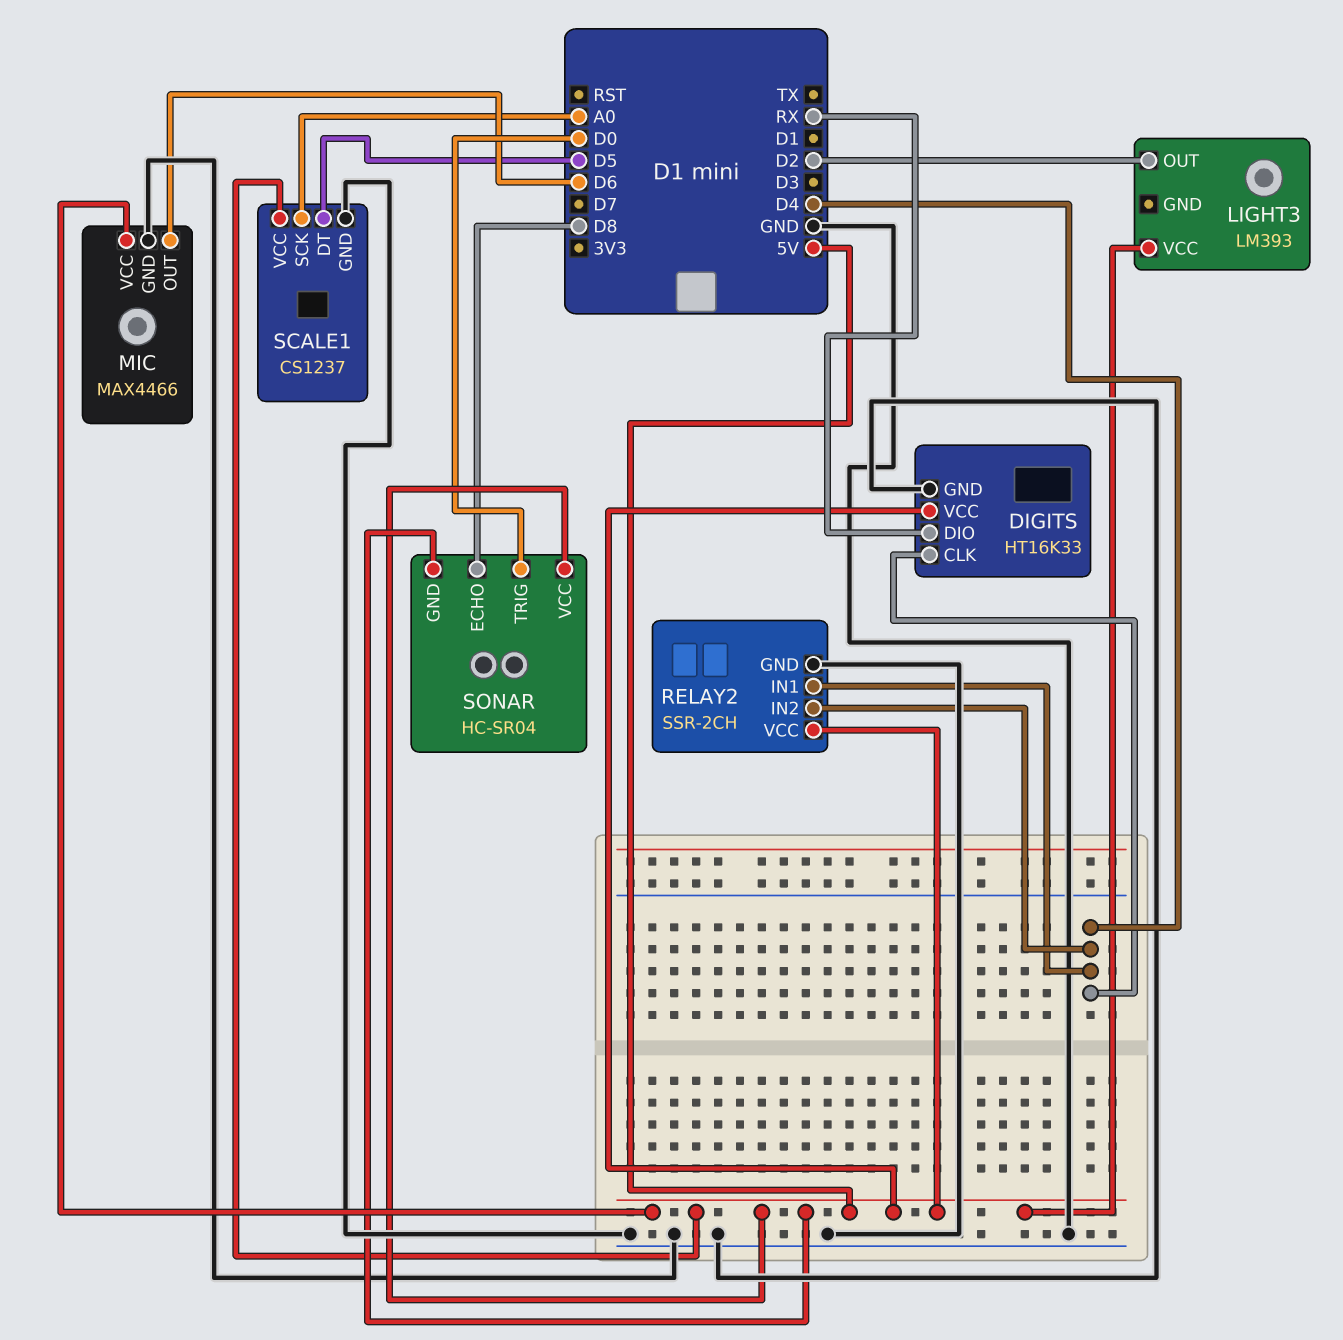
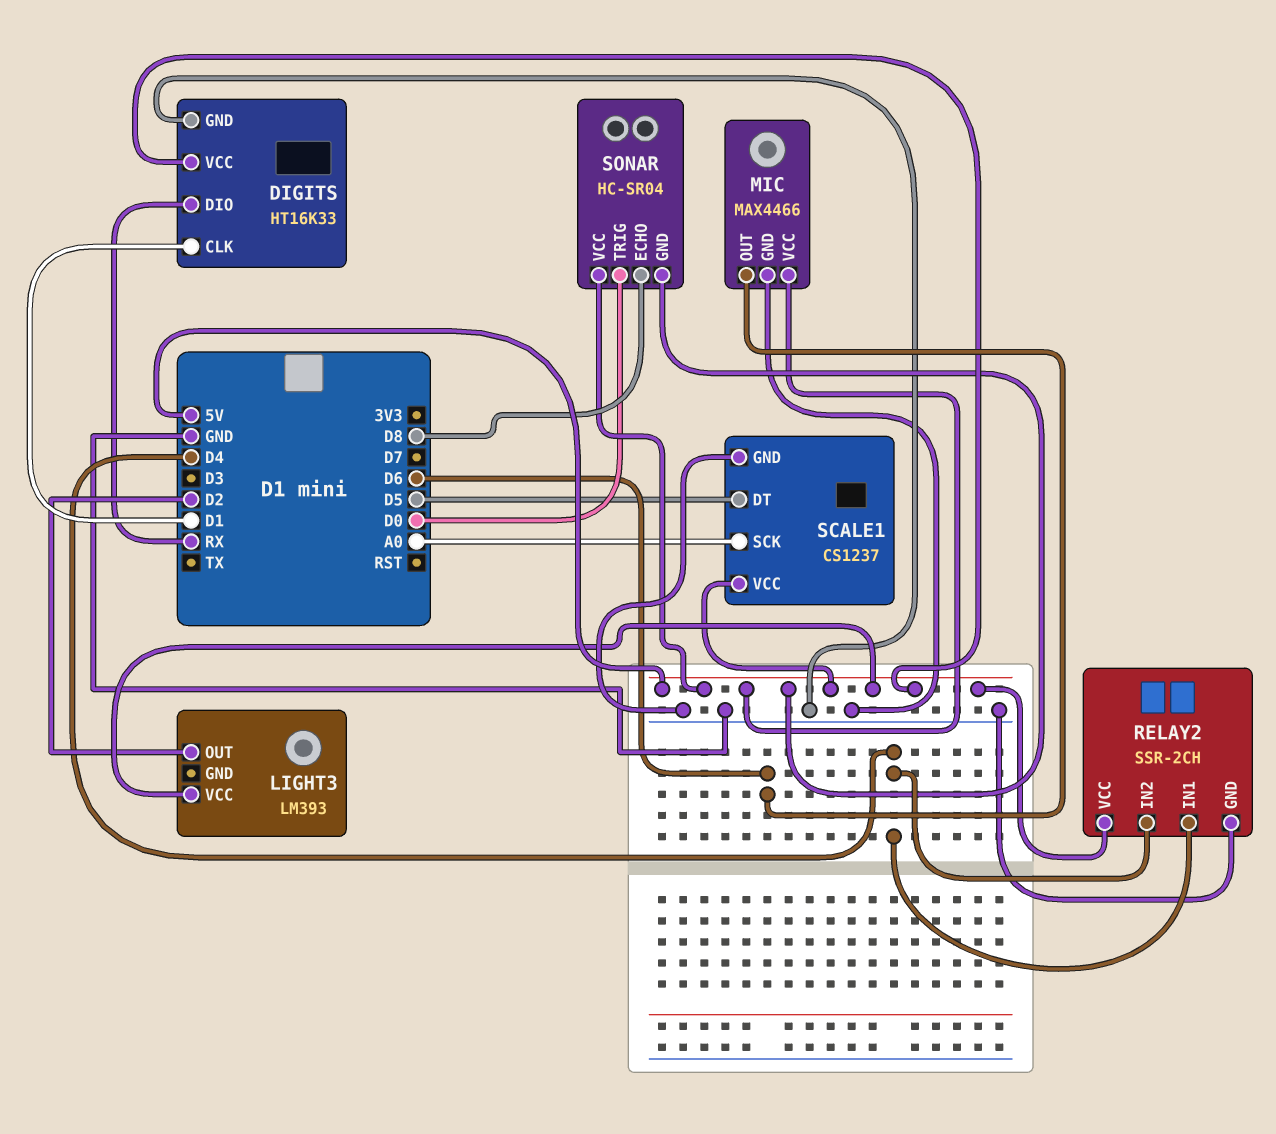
DIGITS pin CLK: D4 -> D1

